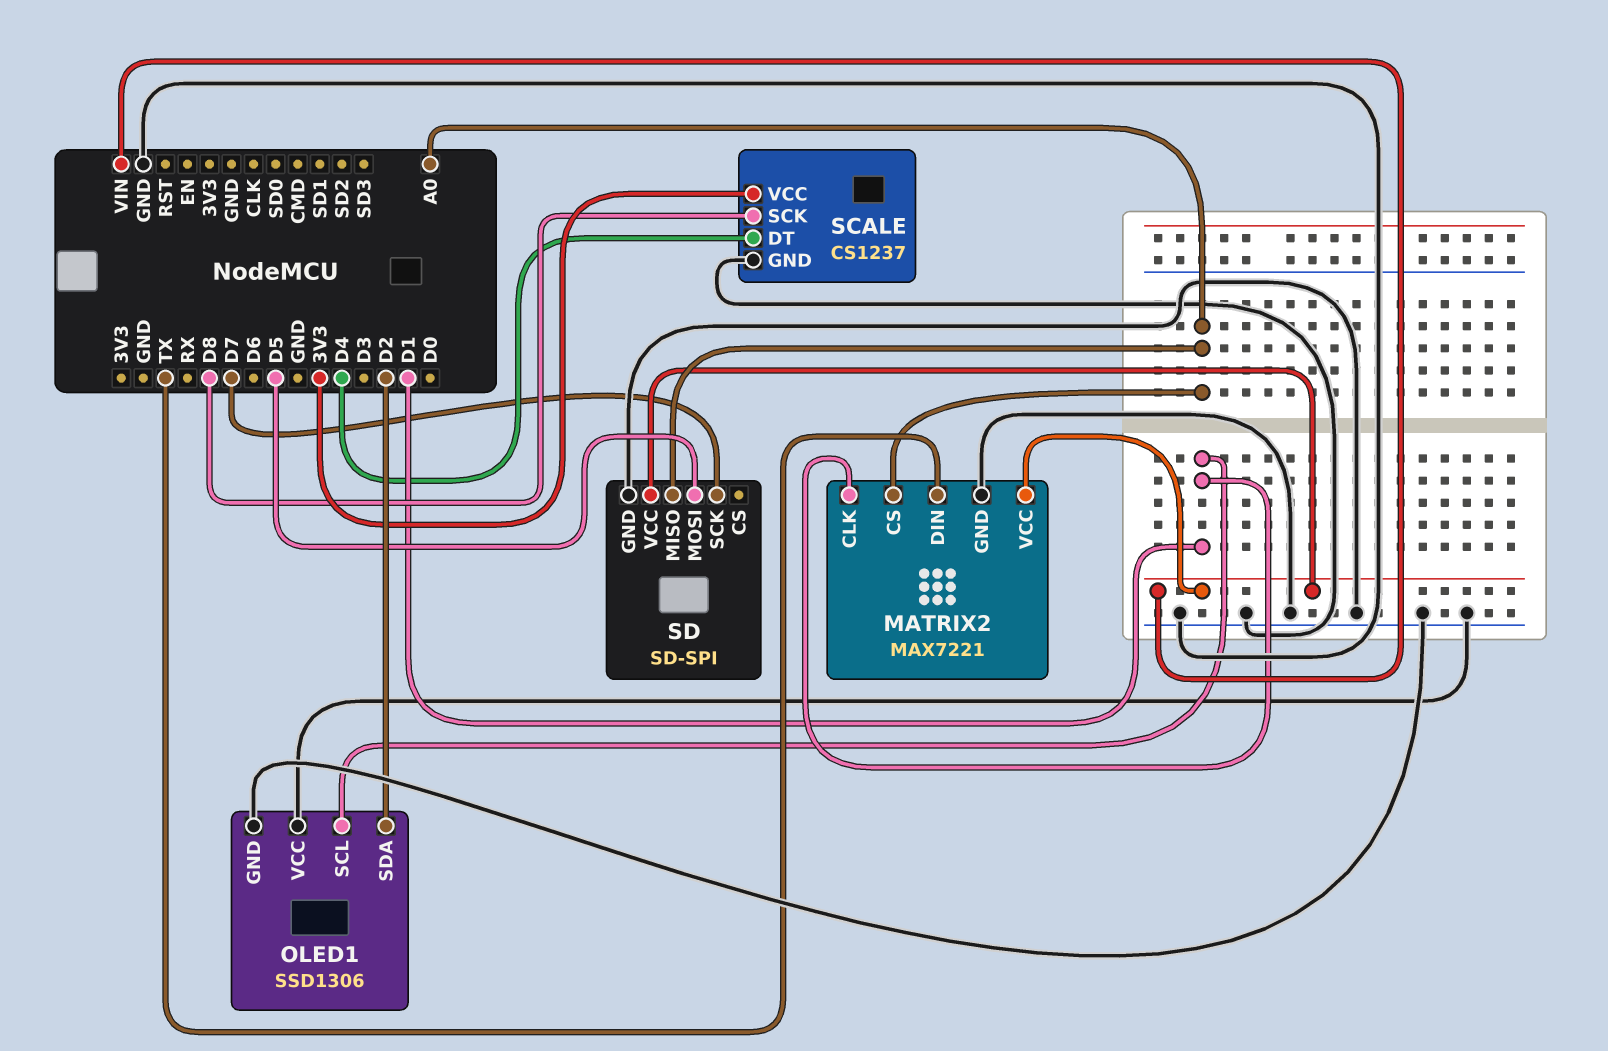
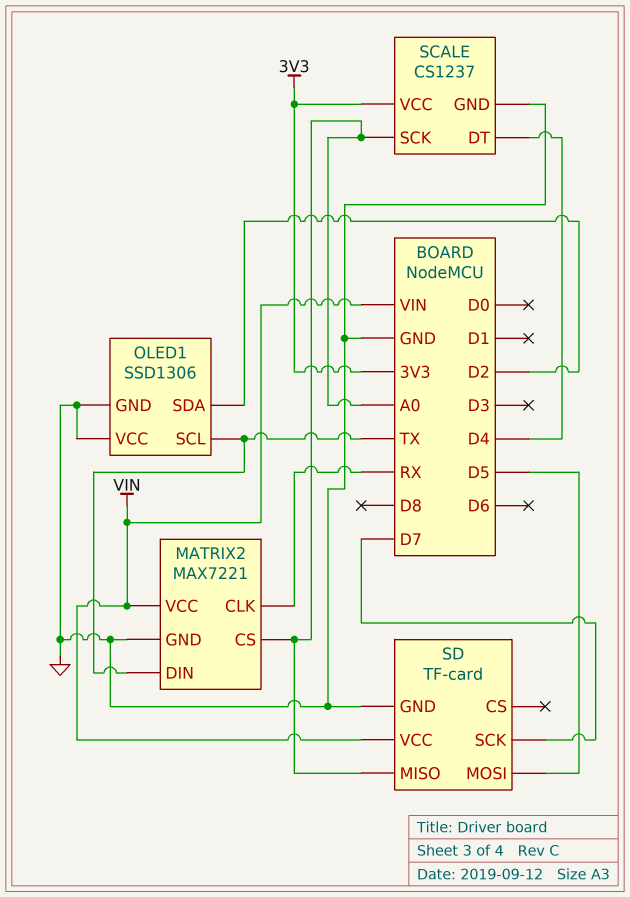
MATRIX2 pin CLK: D1 -> RX
OLED1 pin SCL: D1 -> TX
SCALE pin SCK: D8 -> A0
SD: SD-SPI -> TF-card

